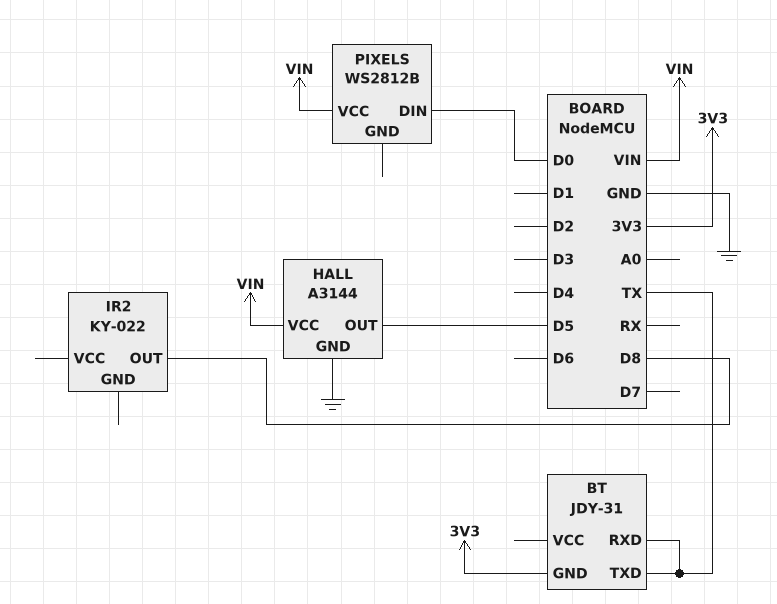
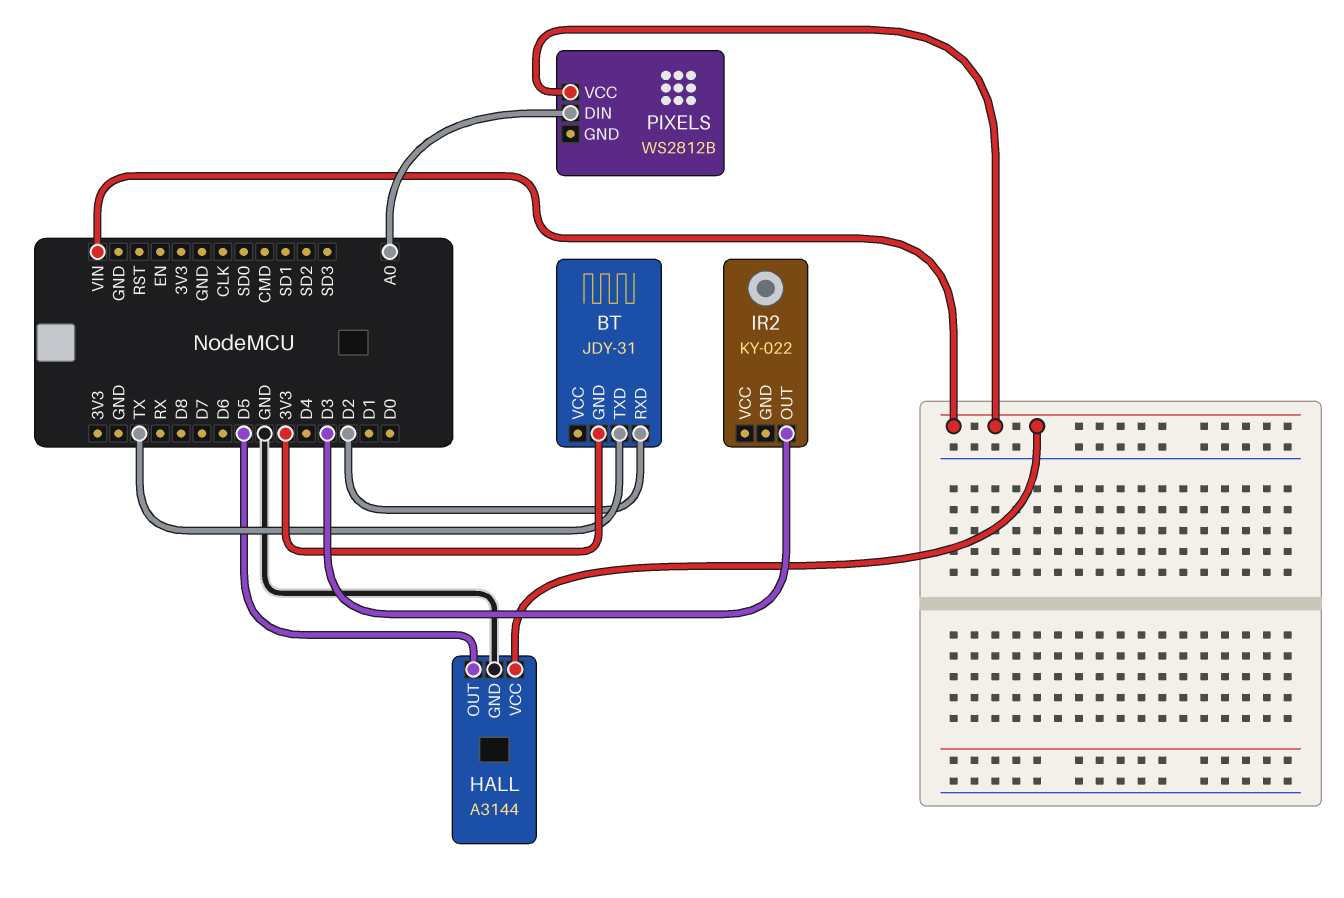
BT pin RXD: TX -> D2
IR2 pin OUT: D8 -> D3
PIXELS pin DIN: D0 -> A0

